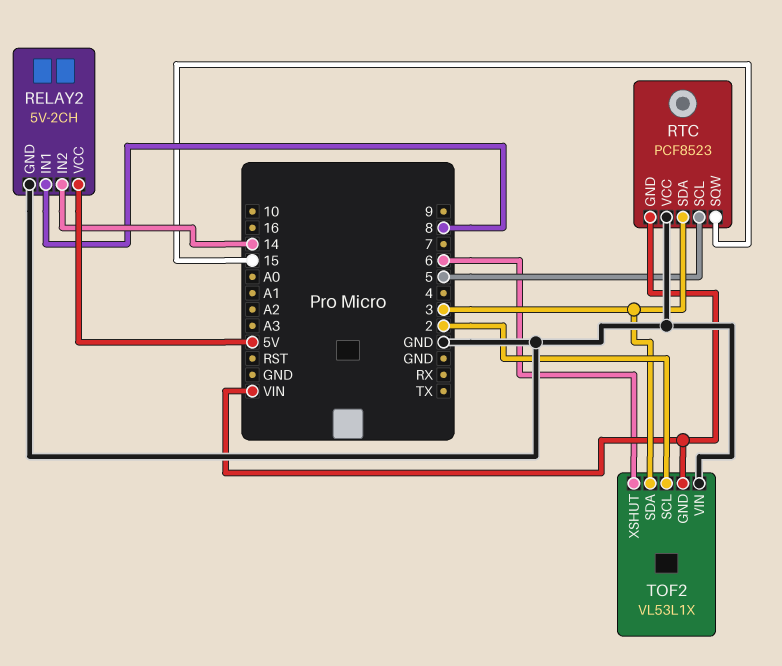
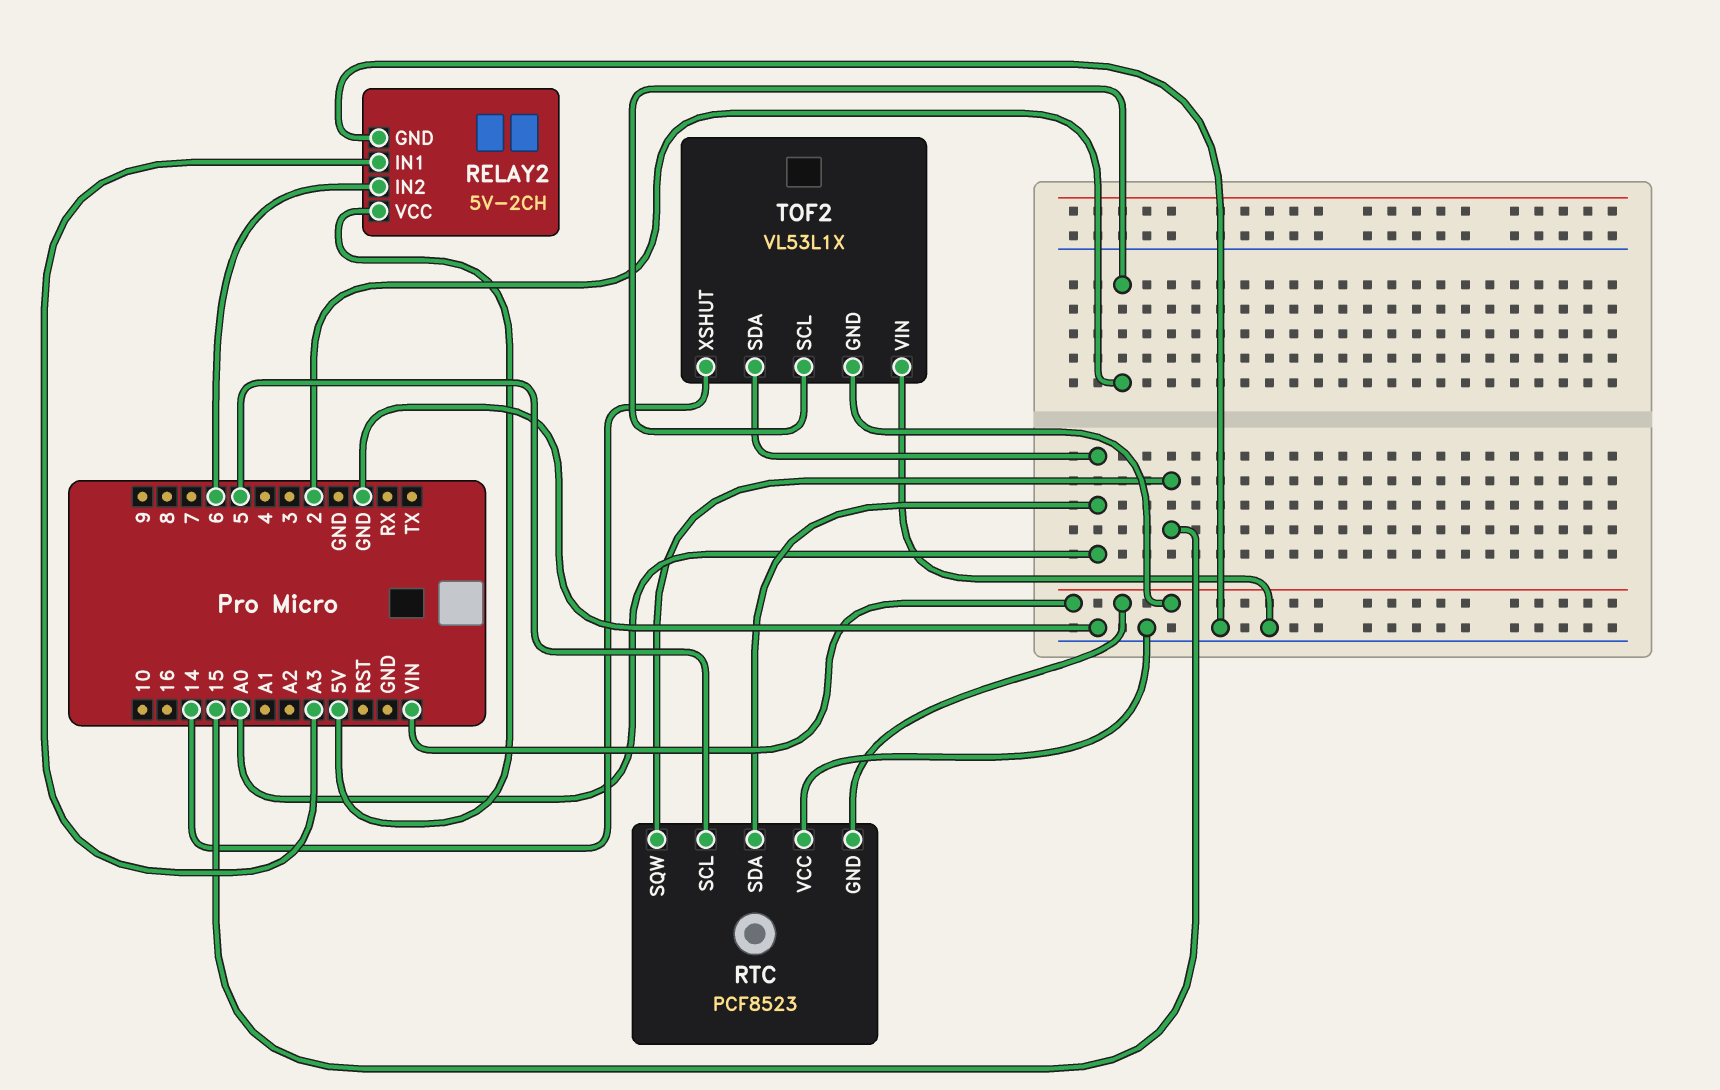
RELAY2 pin IN1: 8 -> A3
RELAY2 pin IN2: 14 -> 6
RTC pin SDA: 3 -> A0
TOF2 pin SDA: 3 -> A0
TOF2 pin XSHUT: 6 -> 14

